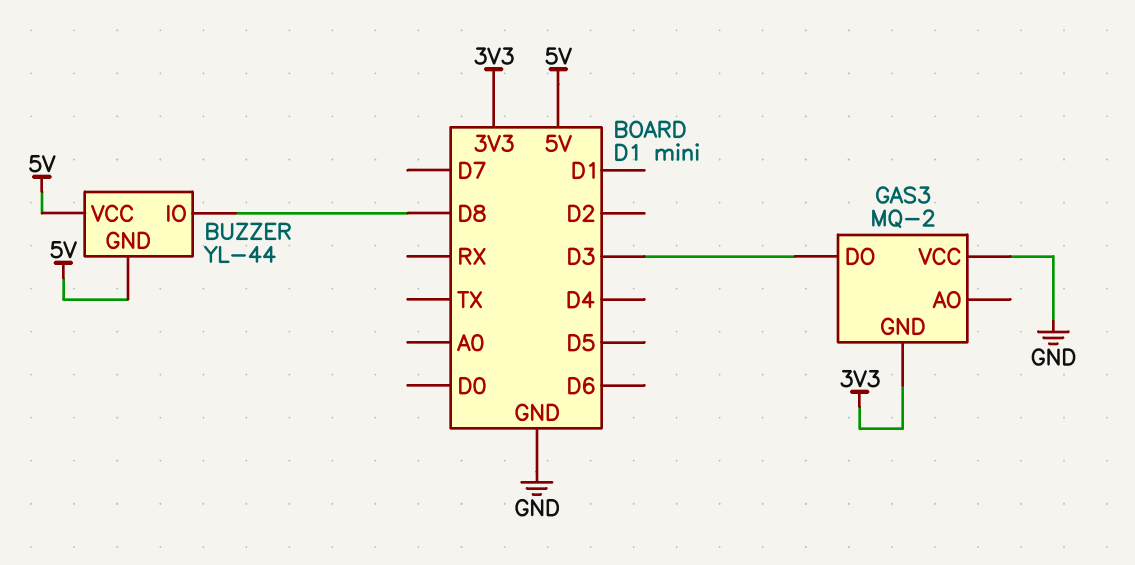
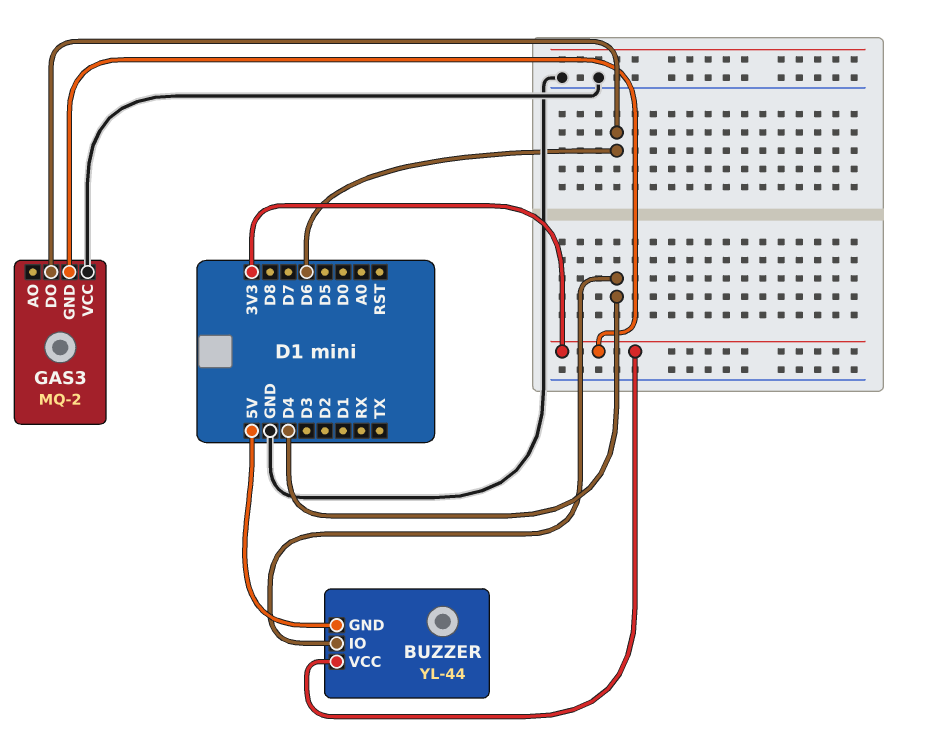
BUZZER pin IO: D8 -> D4
BUZZER pin VCC: 5V -> 3V3
GAS3 pin DO: D3 -> D6

